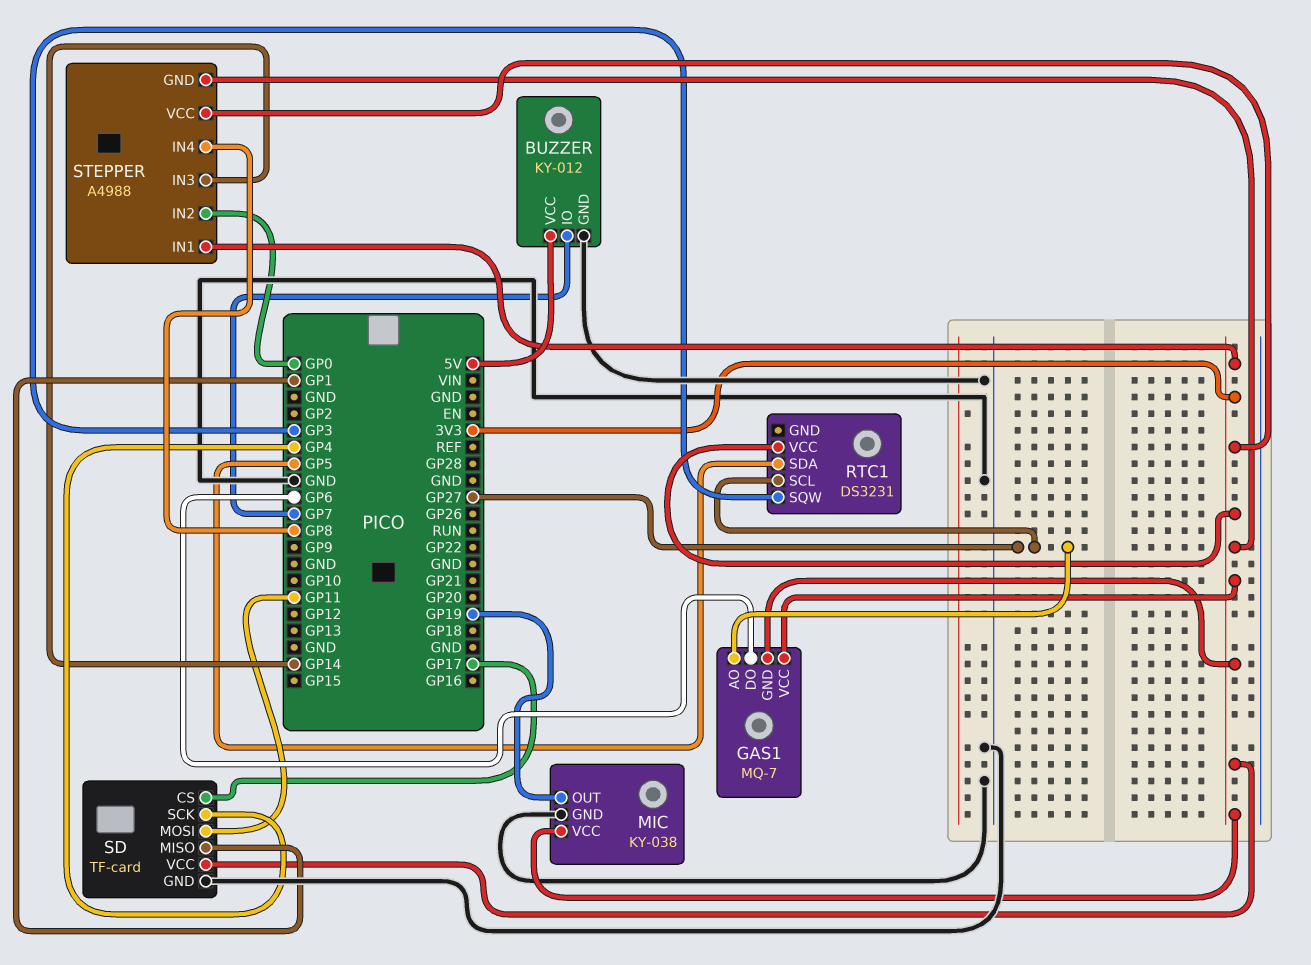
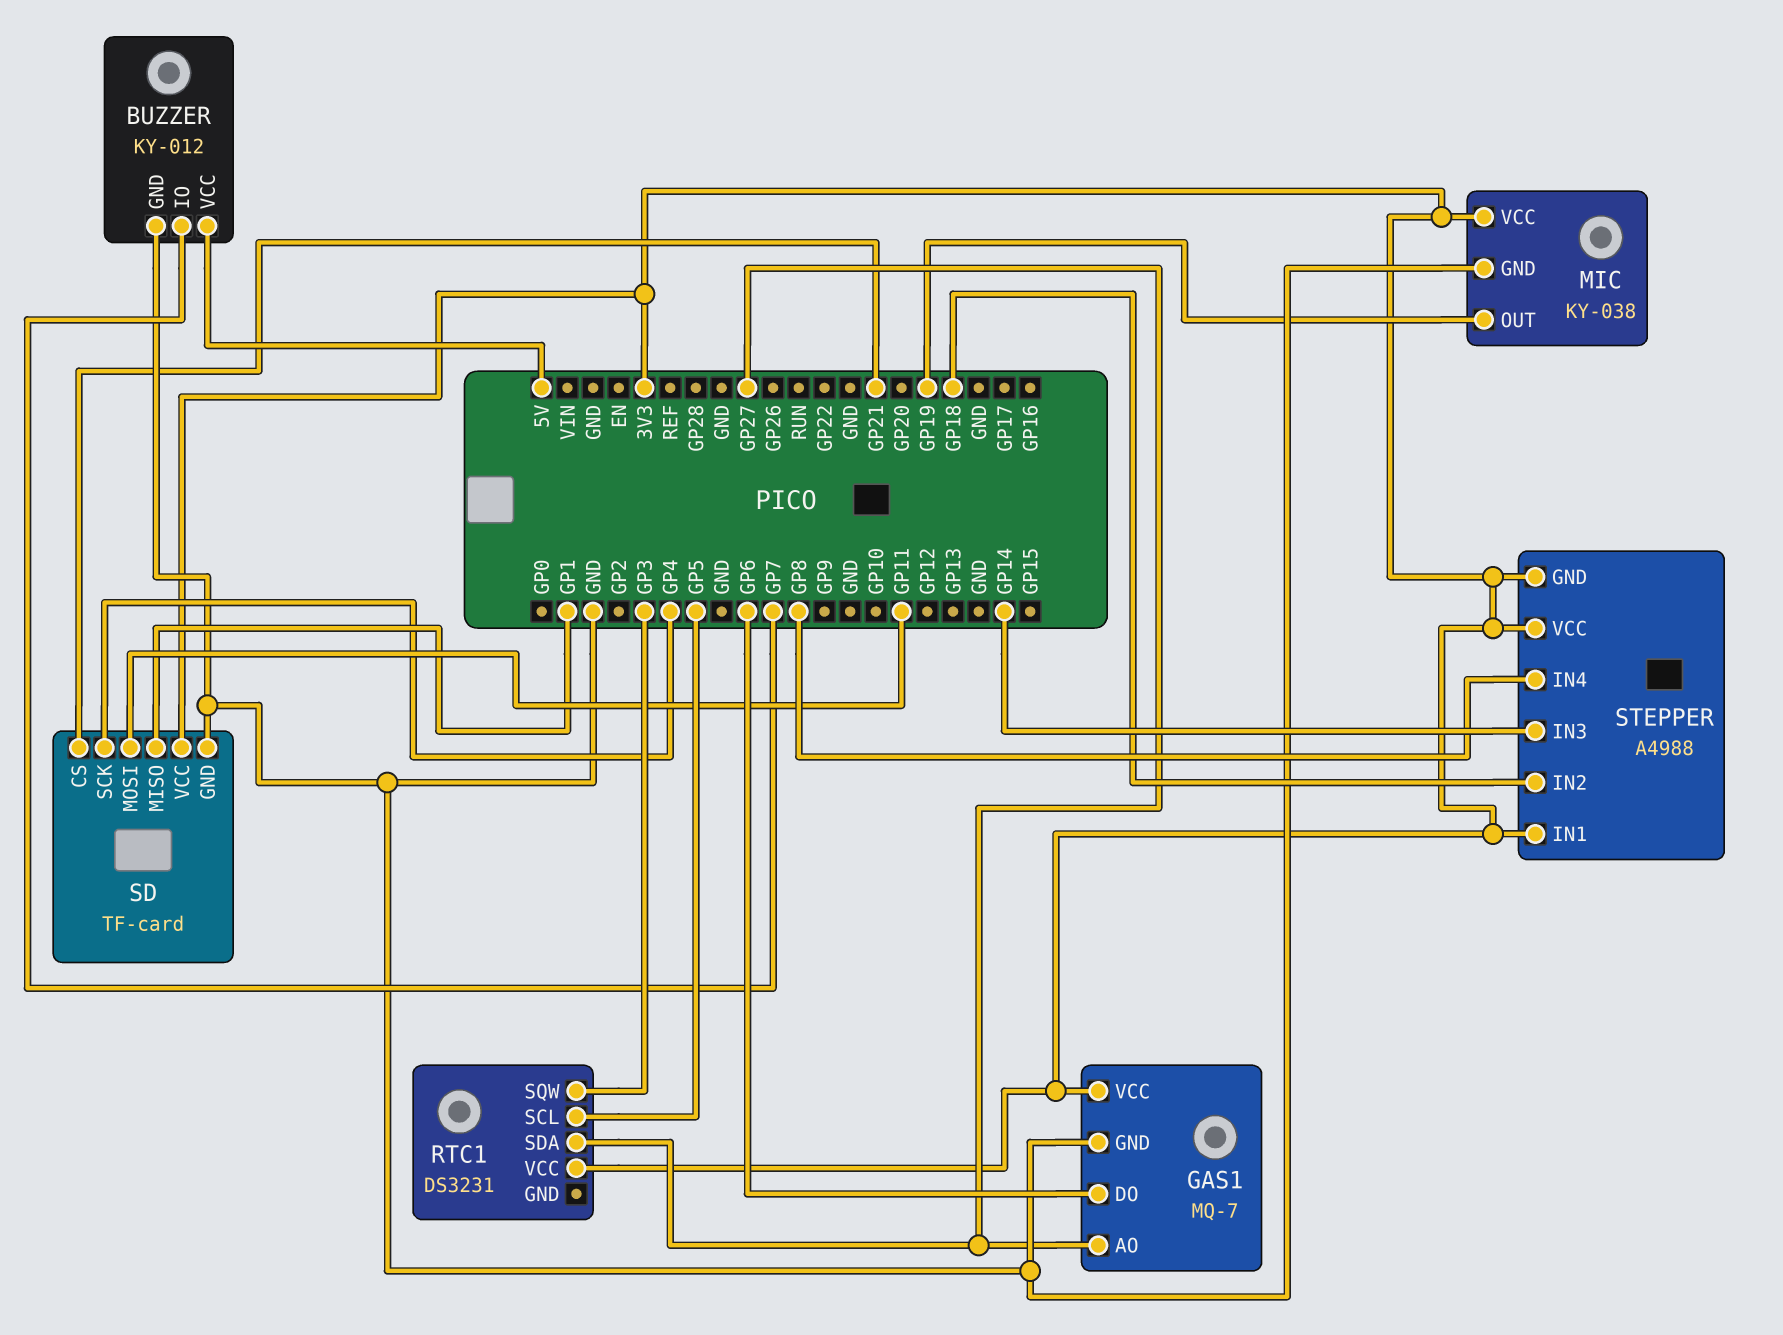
GAS1 pin GND: 3V3 -> GND
RTC1 pin SCL: GP27 -> GP5
RTC1 pin SDA: GP5 -> GP27
SD pin CS: GP17 -> GP21
STEPPER pin IN2: GP0 -> GP18

